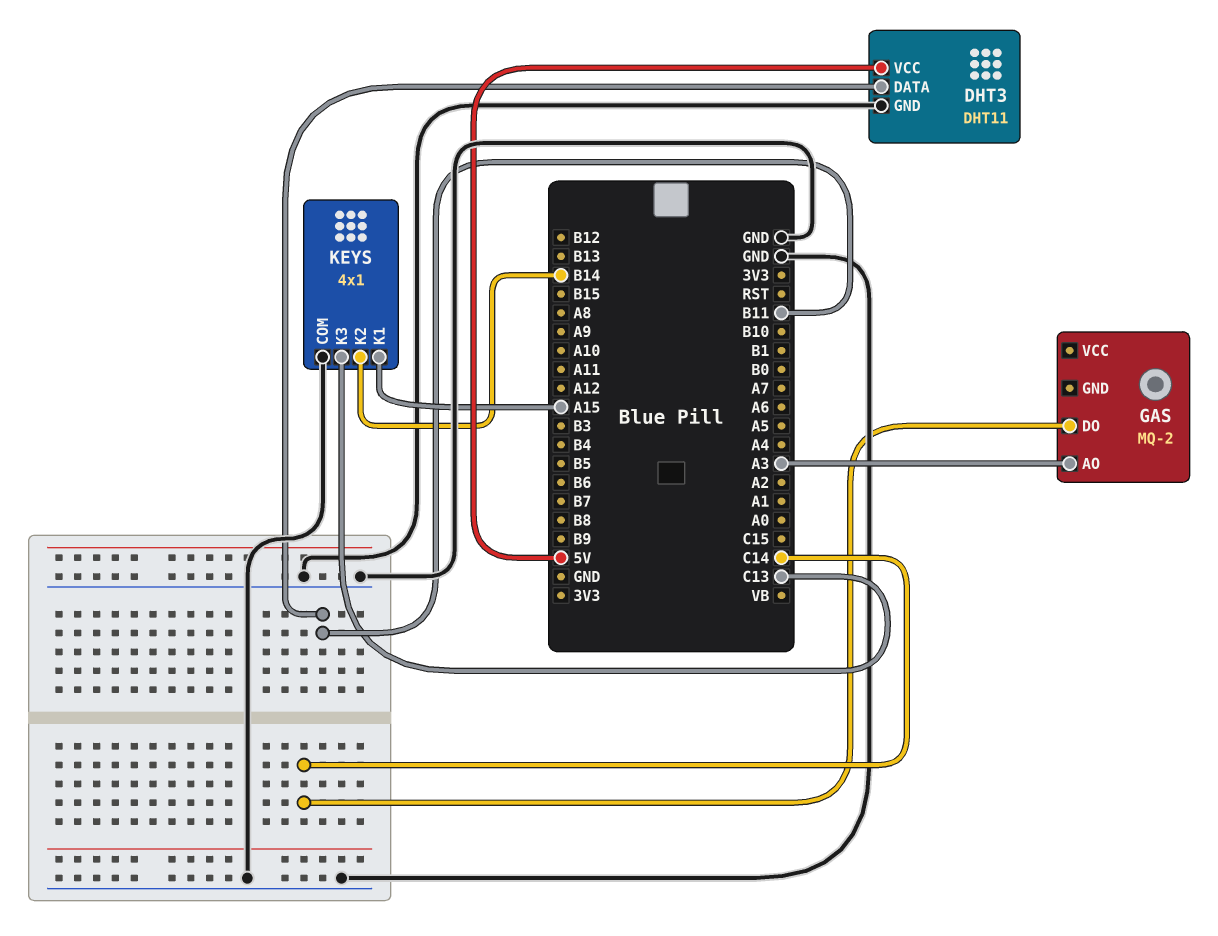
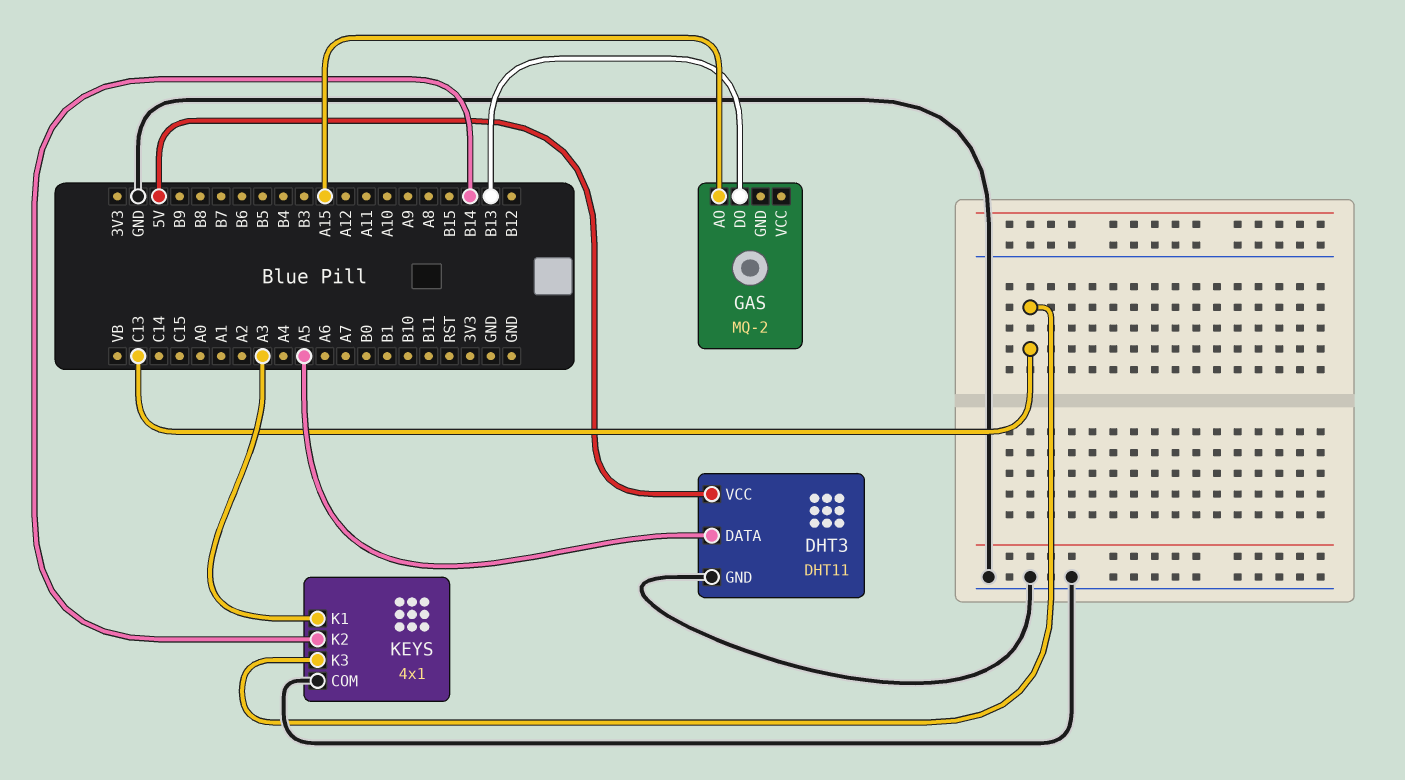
DHT3 pin DATA: B11 -> A5
GAS pin AO: A3 -> A15
GAS pin DO: C14 -> B13
KEYS pin K1: A15 -> A3

